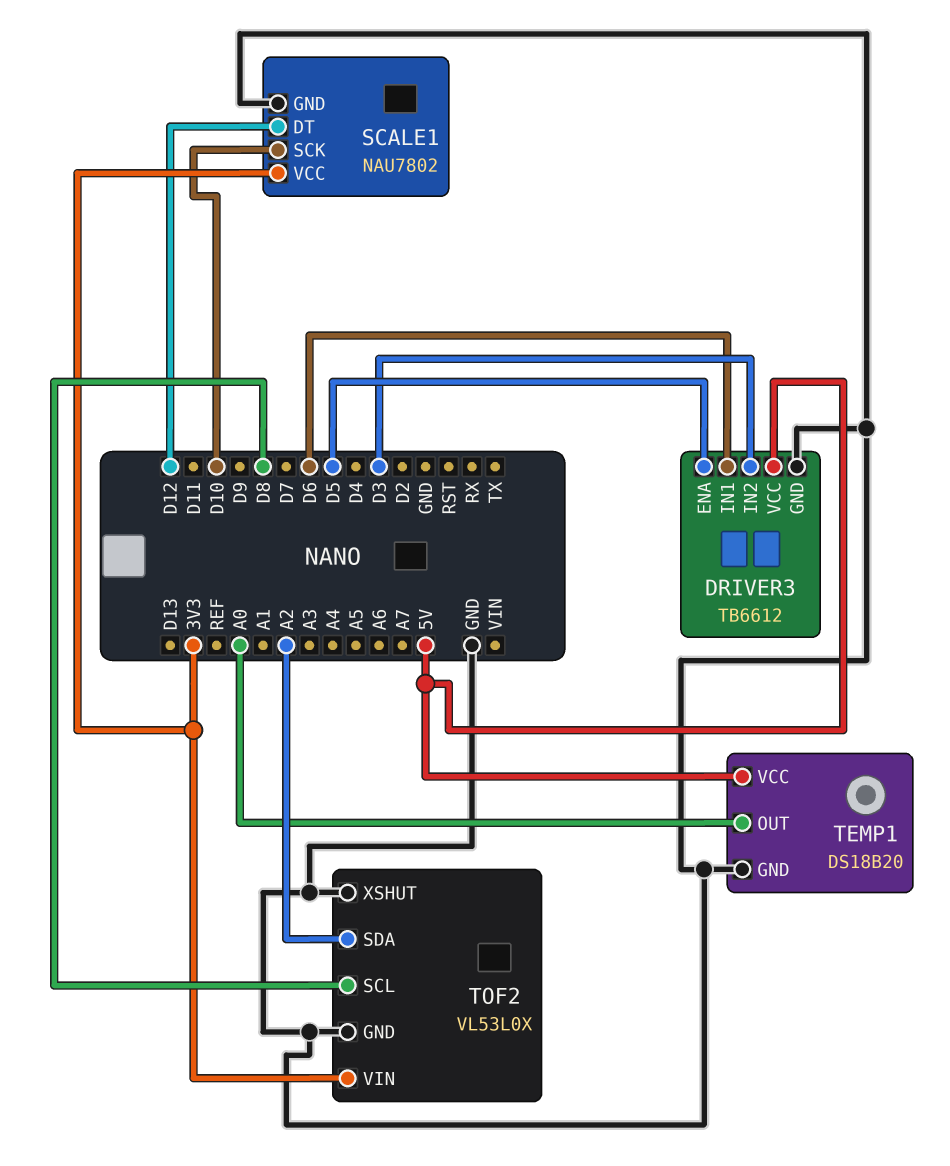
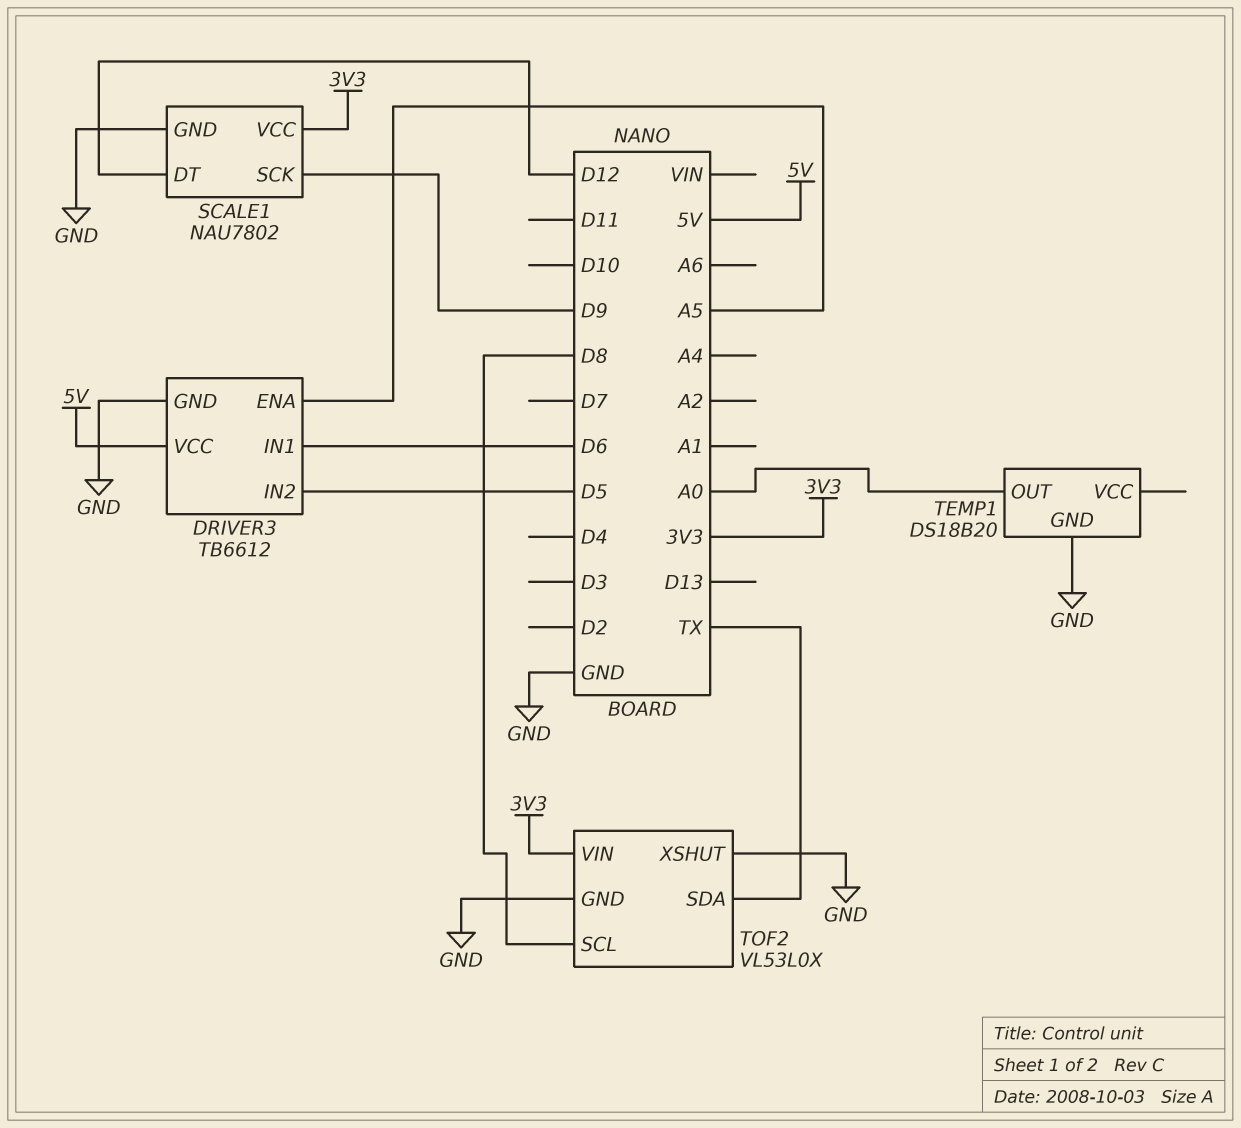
DRIVER3 pin ENA: D5 -> A5
DRIVER3 pin IN2: D3 -> D5
SCALE1 pin SCK: D10 -> D9
TEMP1 pin VCC: 5V -> none
TOF2 pin SDA: A2 -> TX

